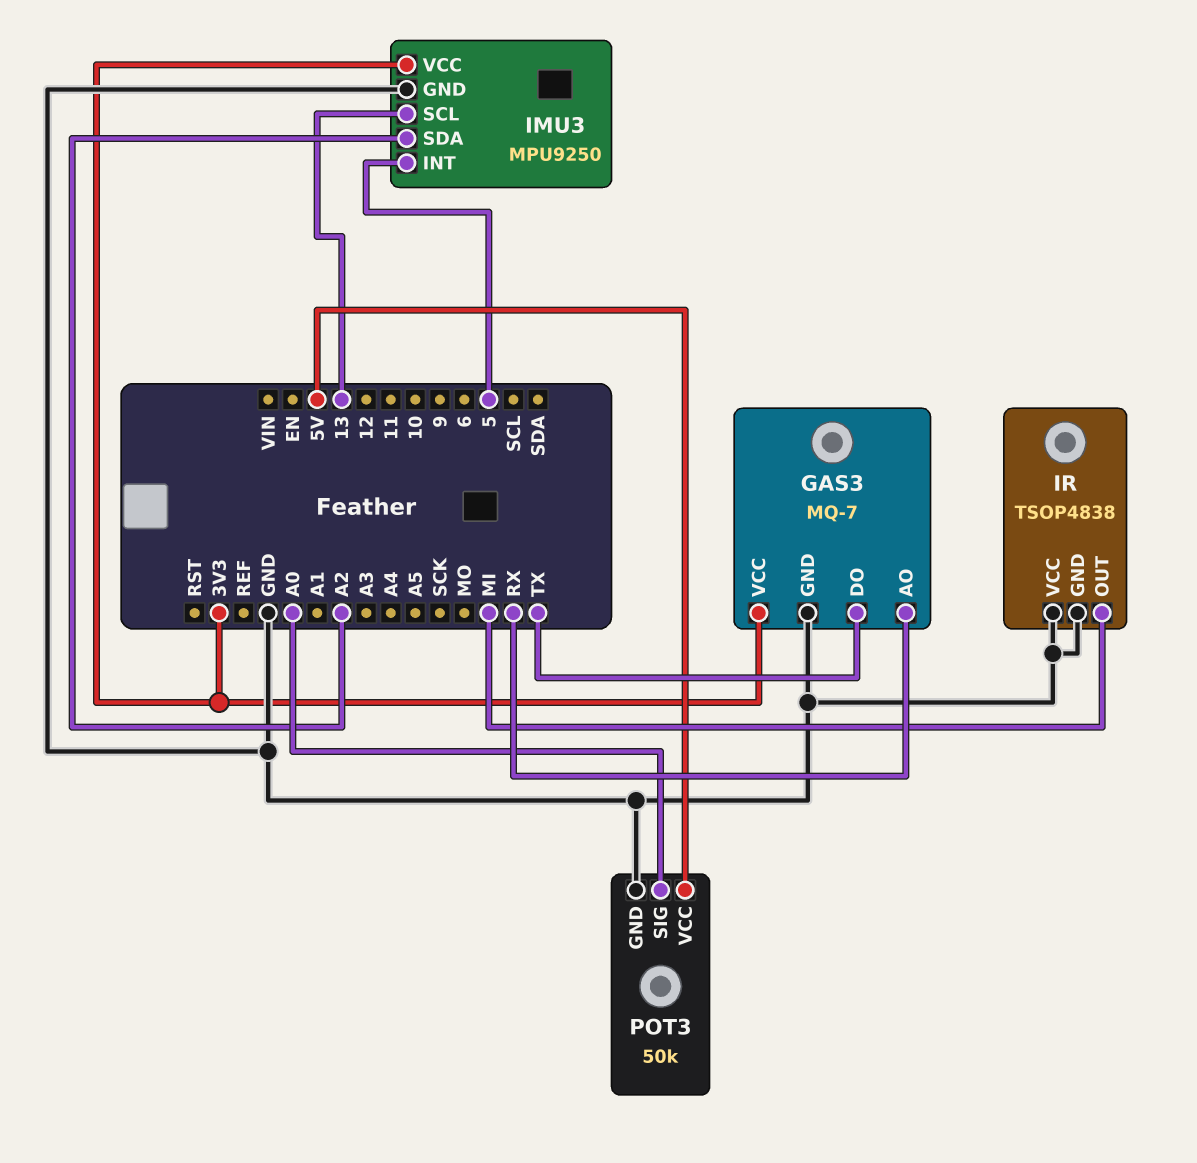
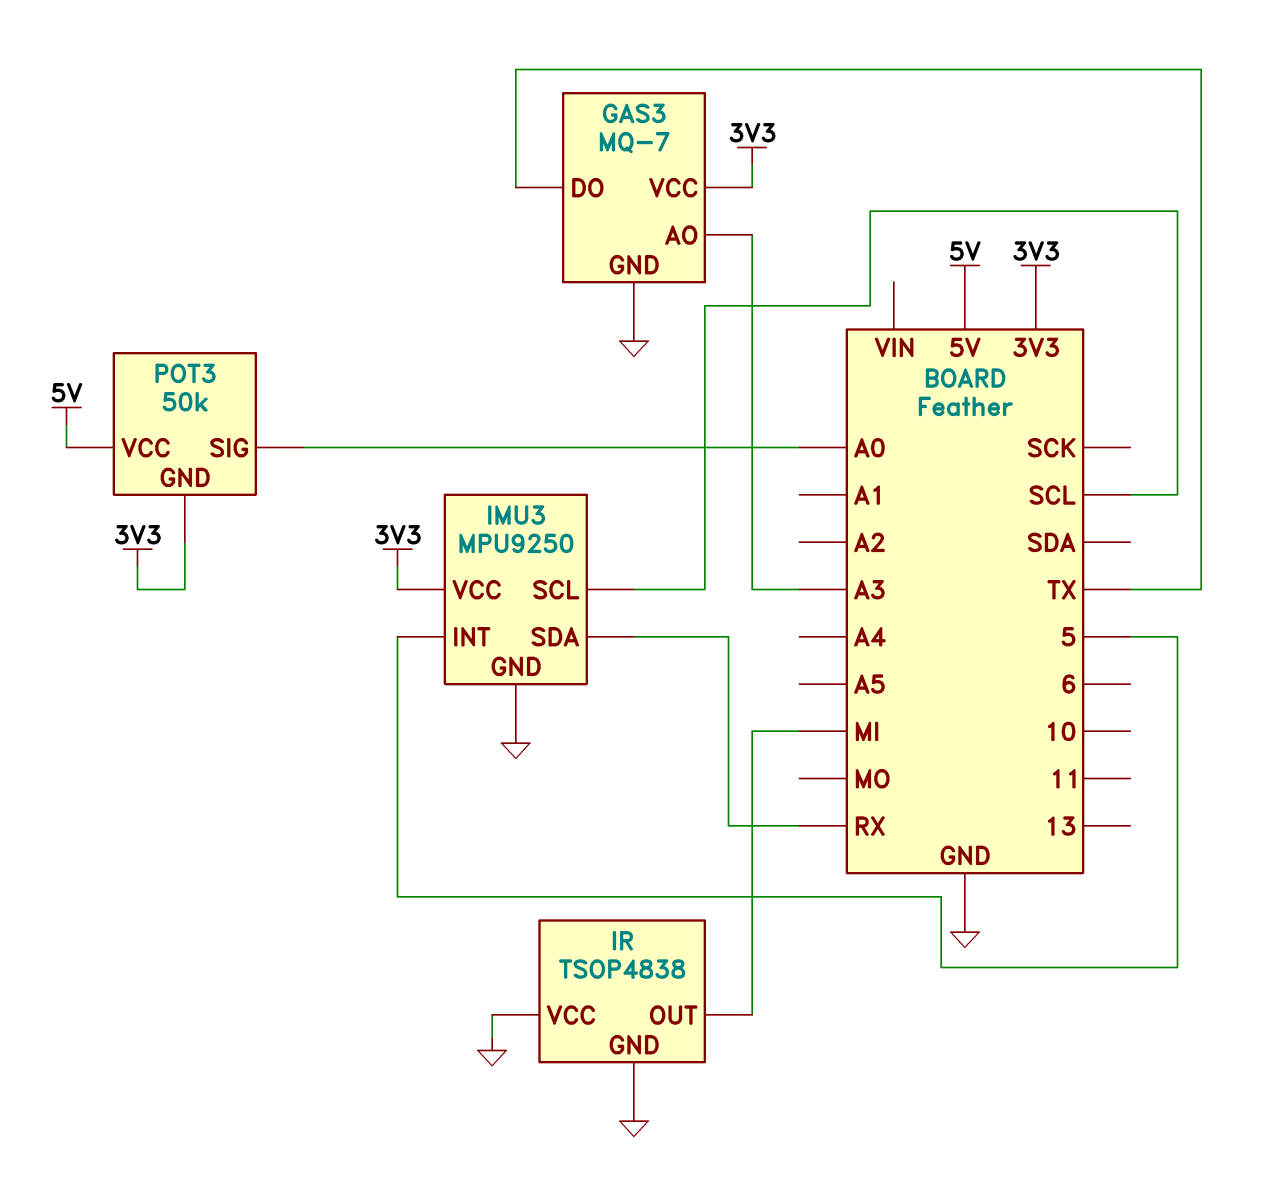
GAS3 pin AO: RX -> A3
IMU3 pin SCL: 13 -> SCL
IMU3 pin SDA: A2 -> RX
POT3 pin GND: GND -> 3V3

